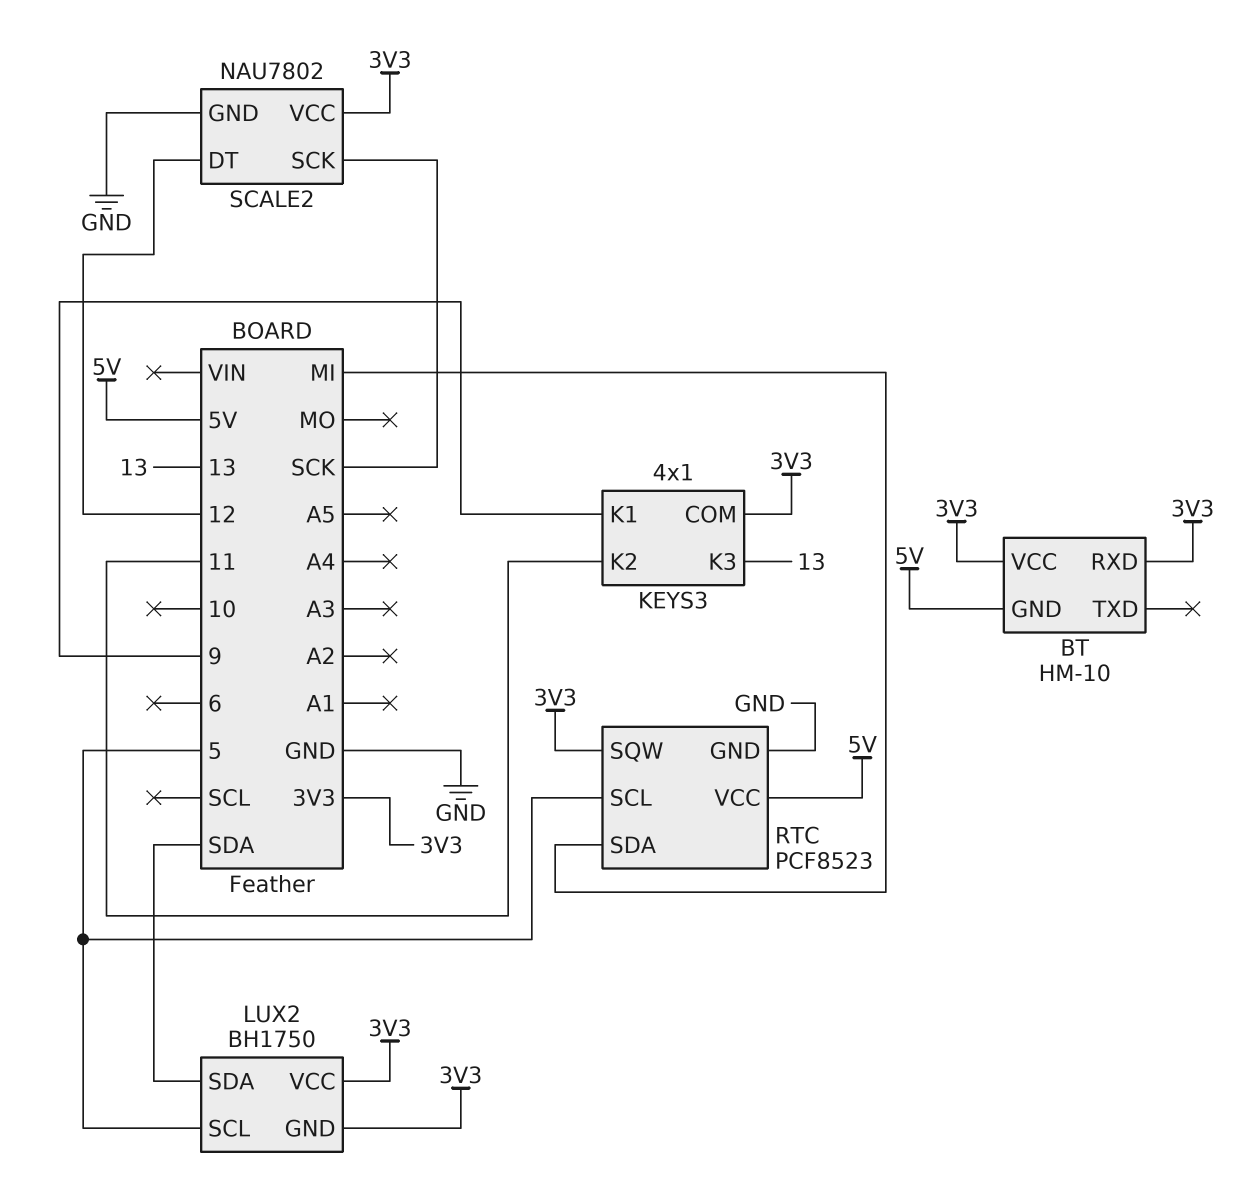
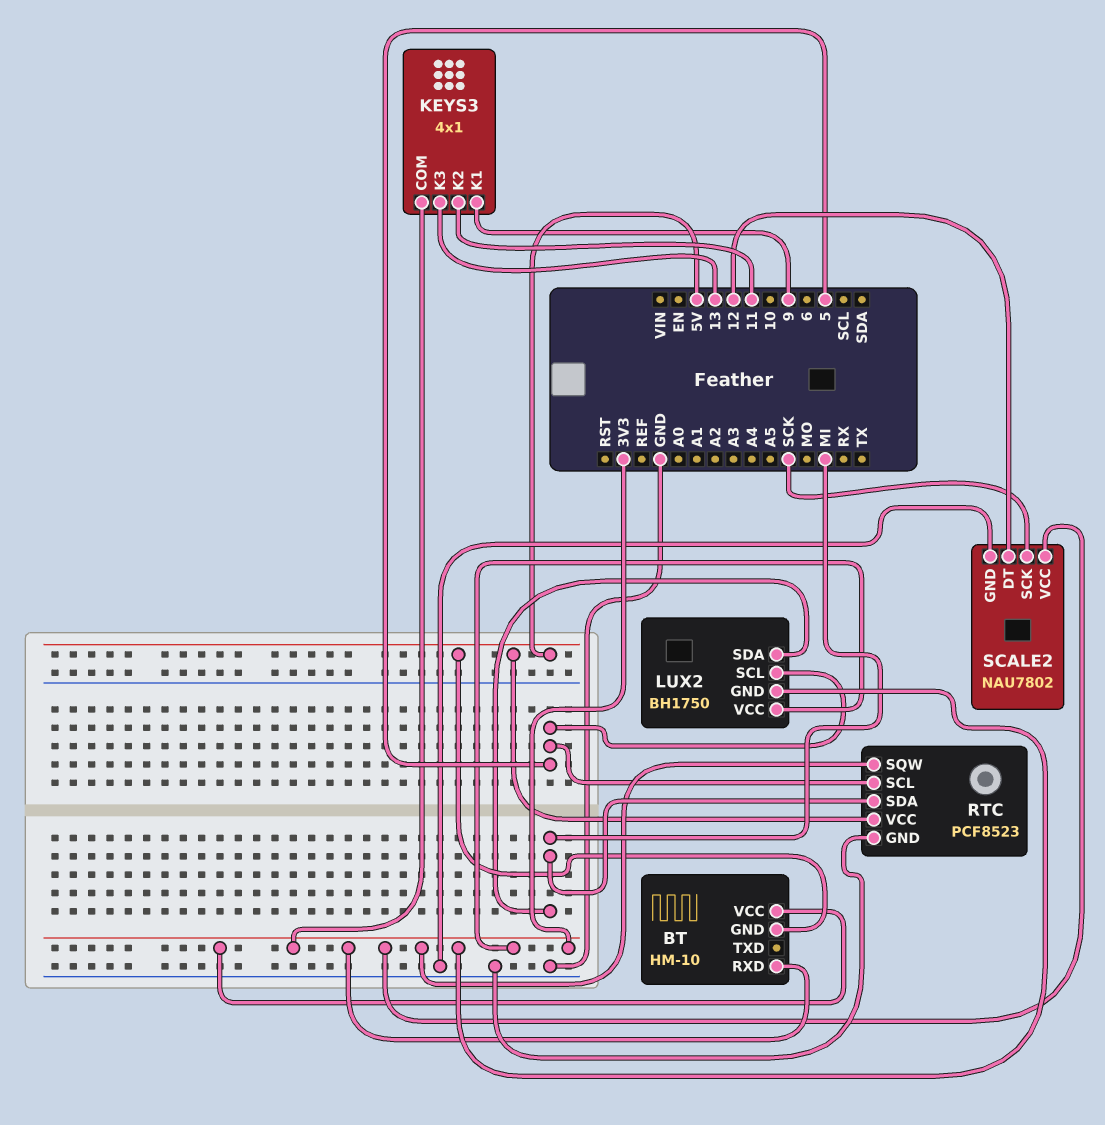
LUX2 pin SDA: SDA -> MI

